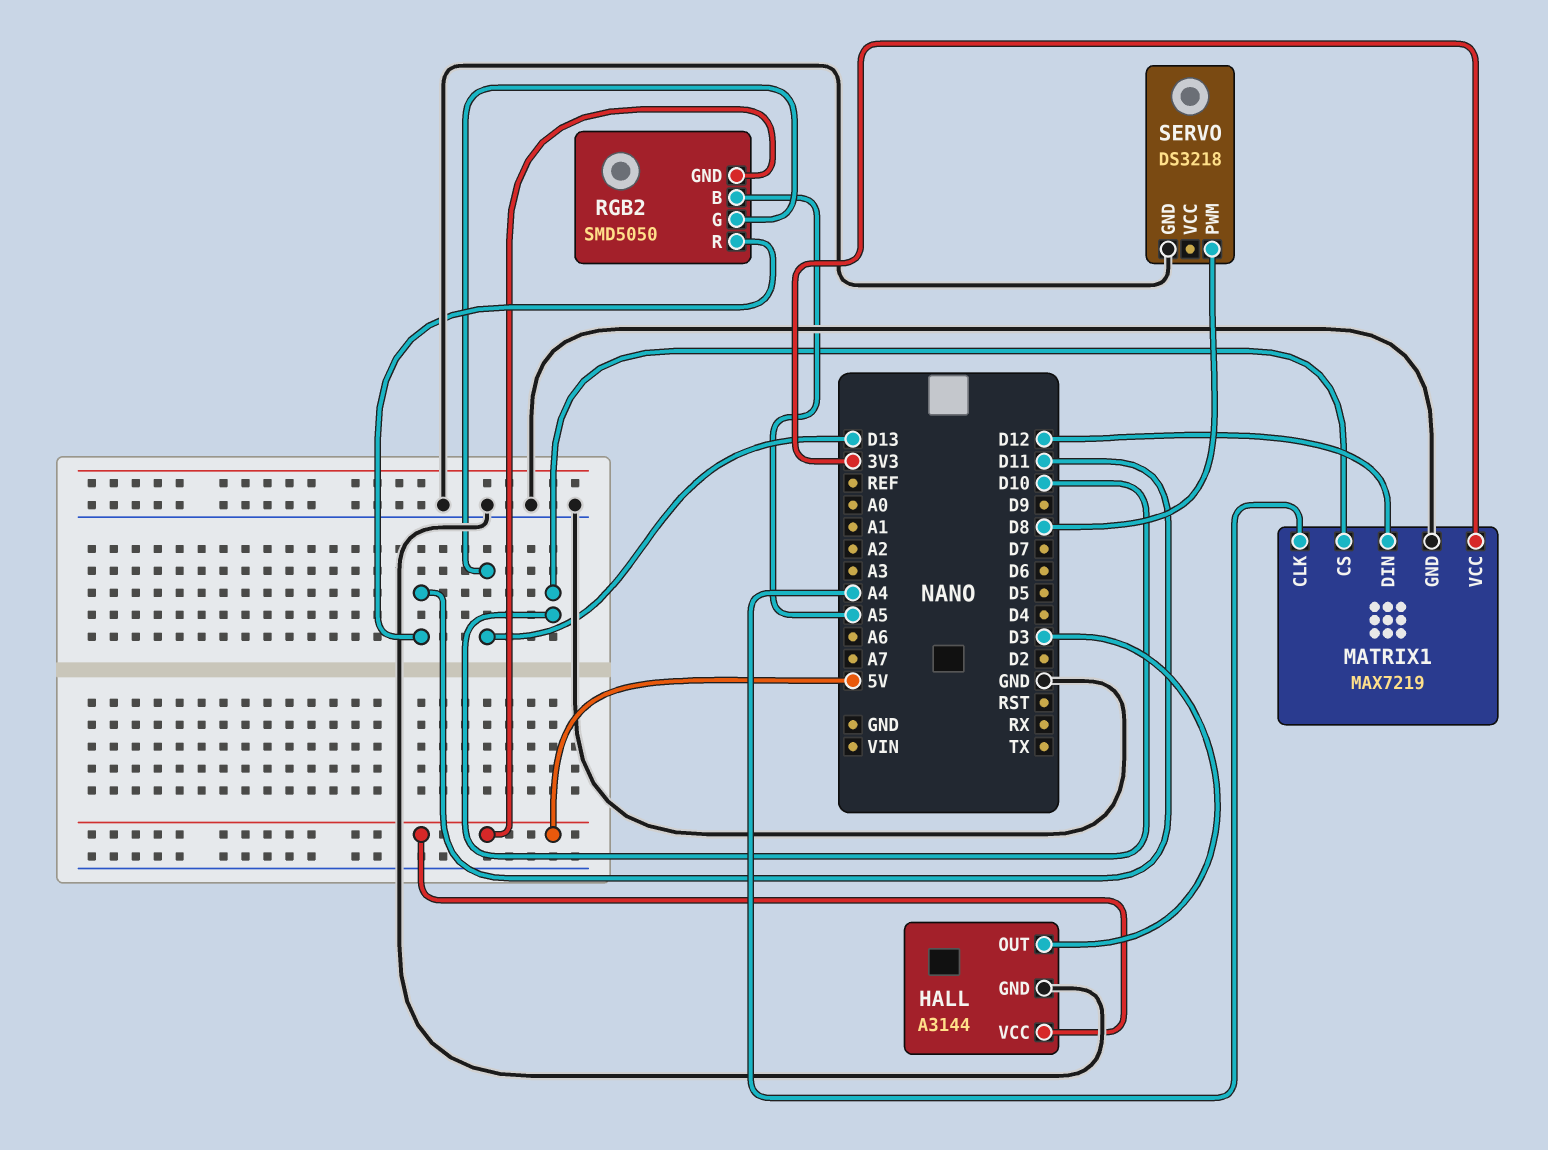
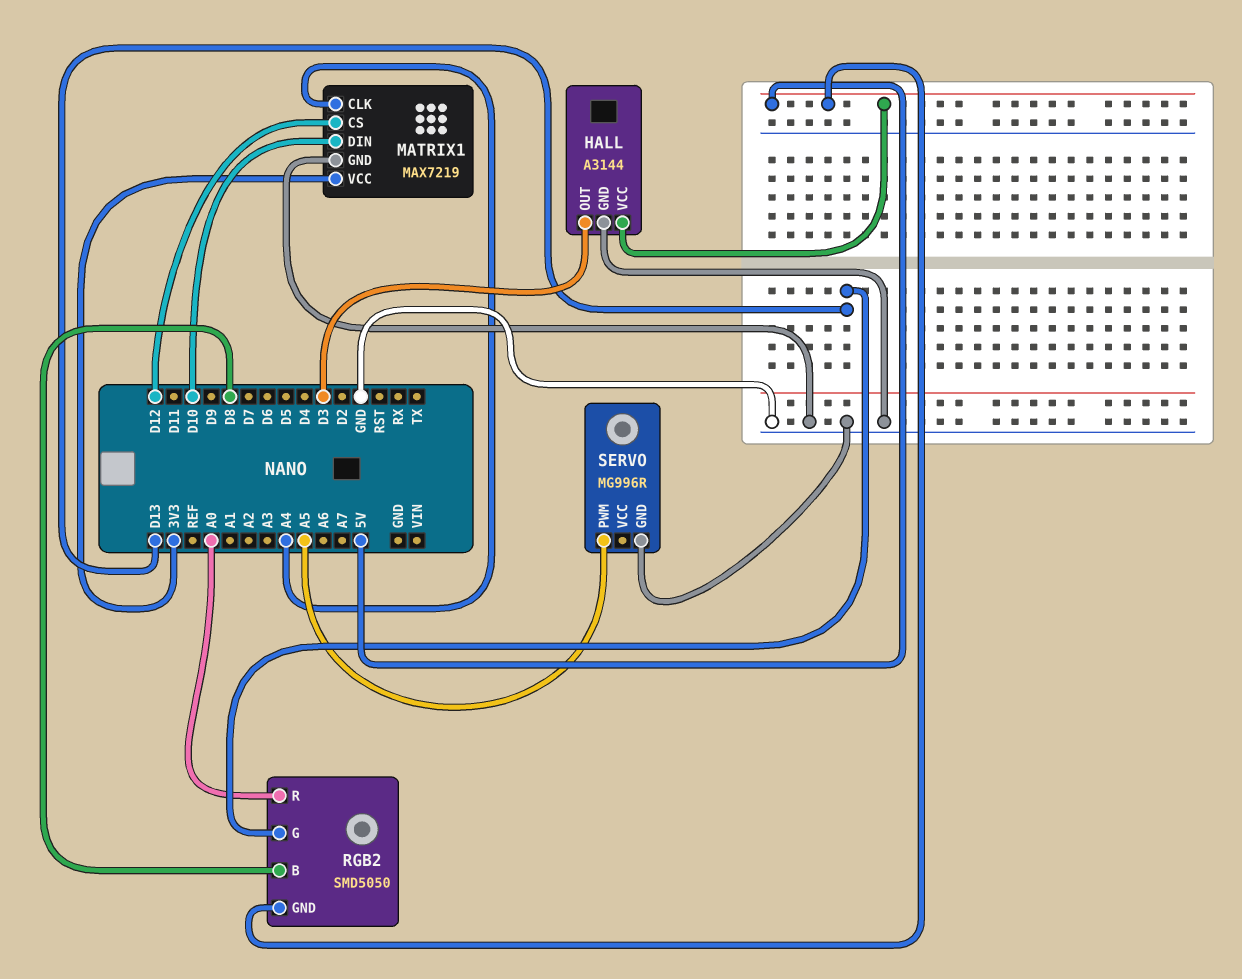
MATRIX1 pin CS: D10 -> D12
MATRIX1 pin DIN: D12 -> D10
RGB2 pin B: A5 -> D8
RGB2 pin R: D11 -> A0
SERVO: DS3218 -> MG996R
SERVO pin PWM: D8 -> A5

